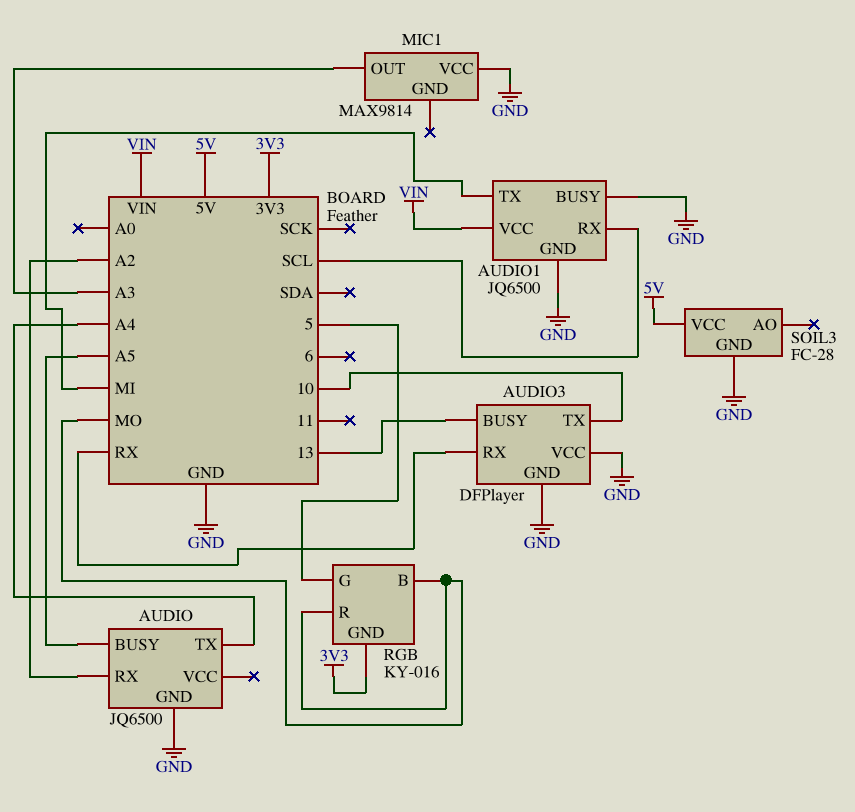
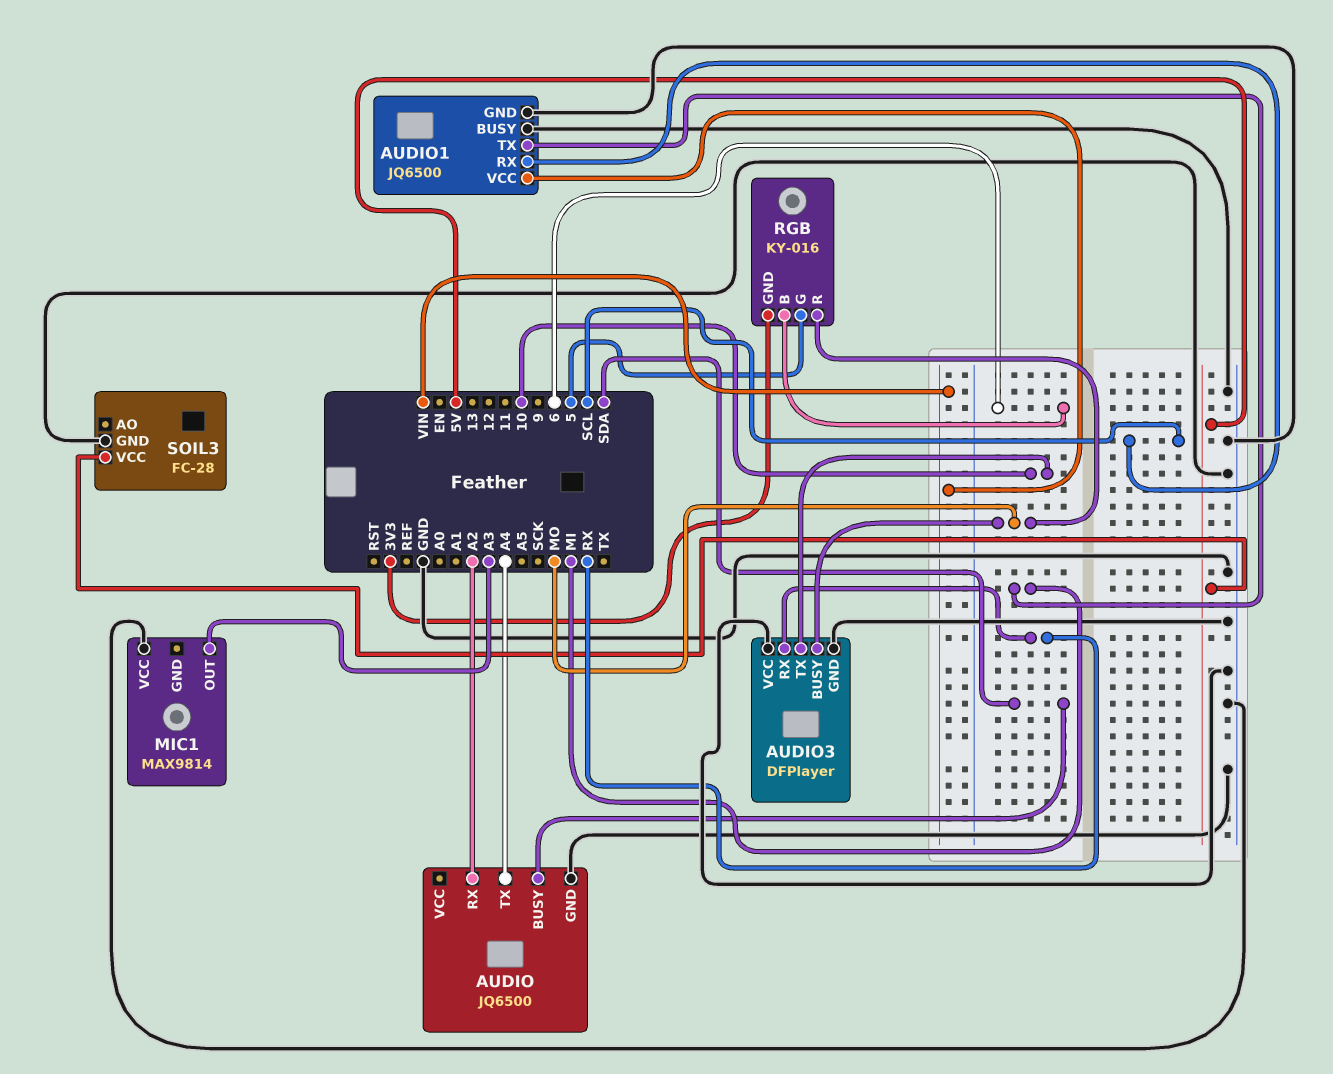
AUDIO pin BUSY: A5 -> SDA
AUDIO3 pin BUSY: 13 -> MO
RGB pin B: MO -> 6

